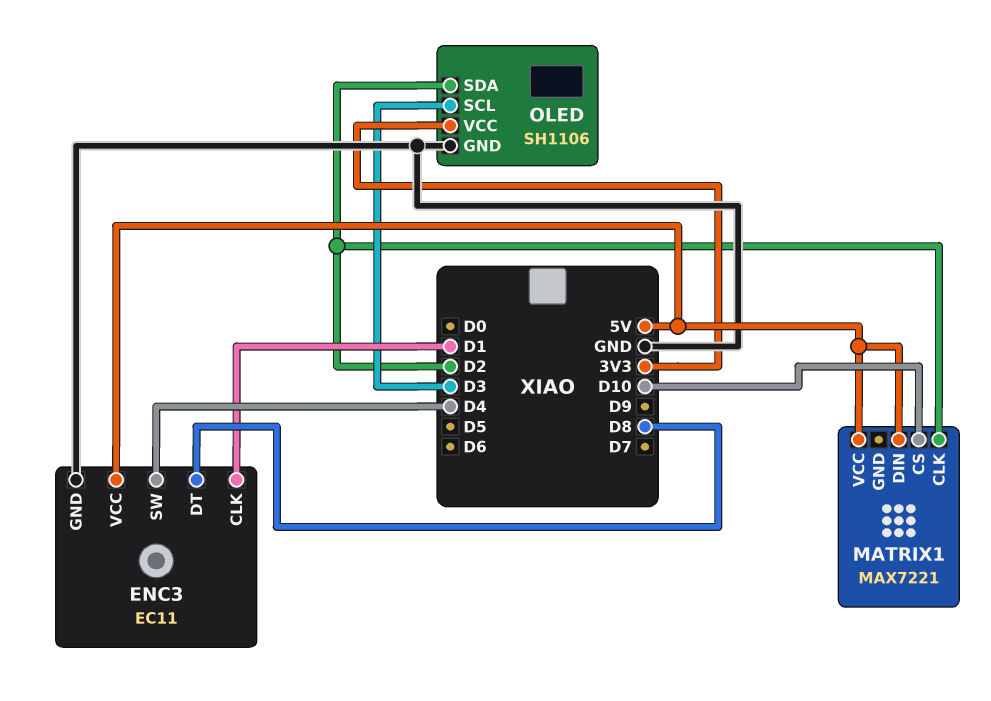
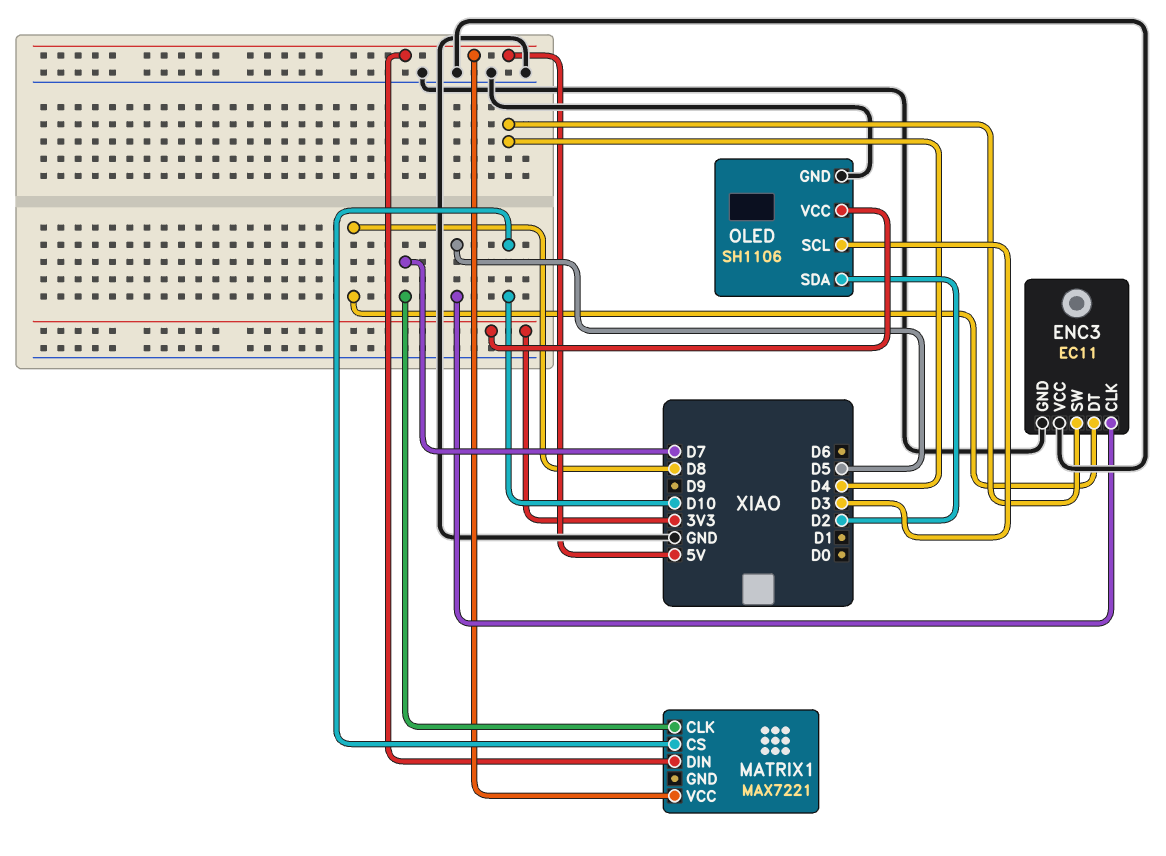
ENC3 pin CLK: D1 -> D5
ENC3 pin VCC: 5V -> GND
MATRIX1 pin CLK: D2 -> D7

